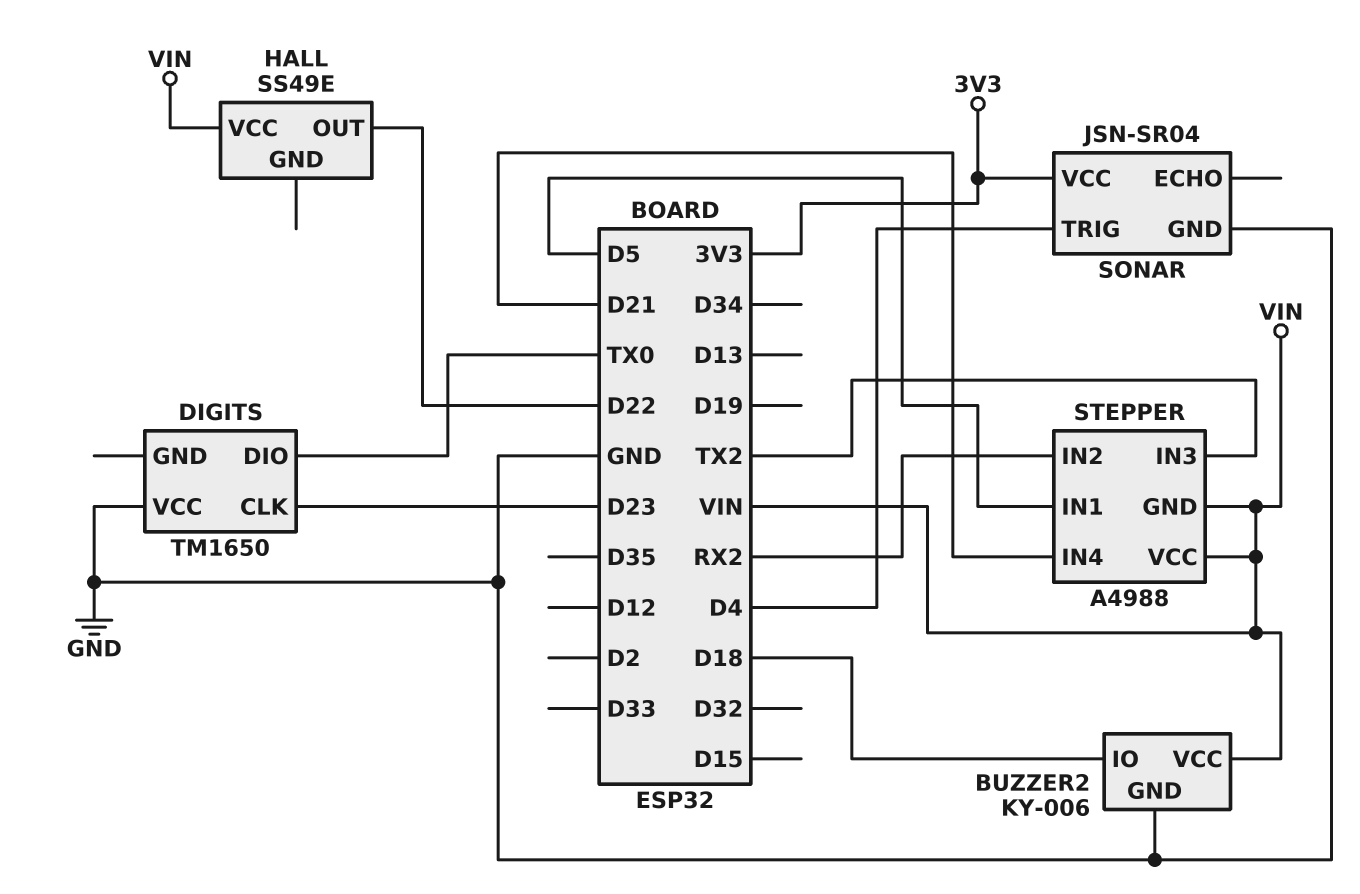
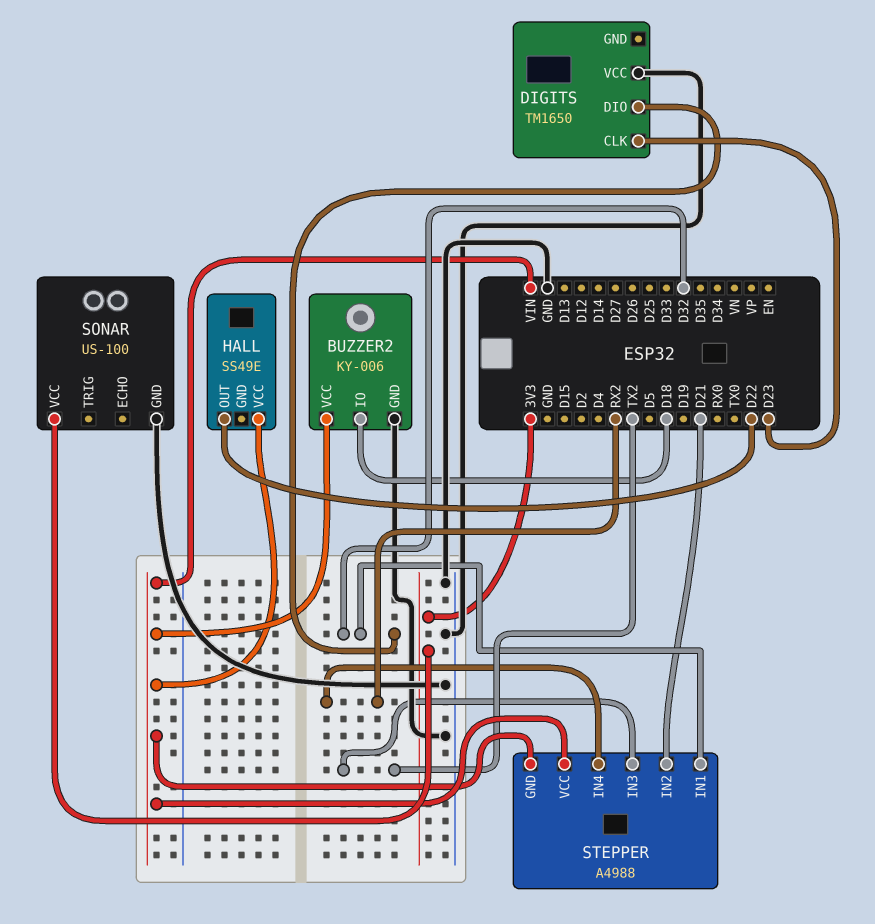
DIGITS pin DIO: TX0 -> D32
SONAR: JSN-SR04 -> US-100
SONAR pin TRIG: D4 -> none
STEPPER pin IN1: D5 -> D32
STEPPER pin IN2: RX2 -> D21
STEPPER pin IN4: D21 -> RX2

